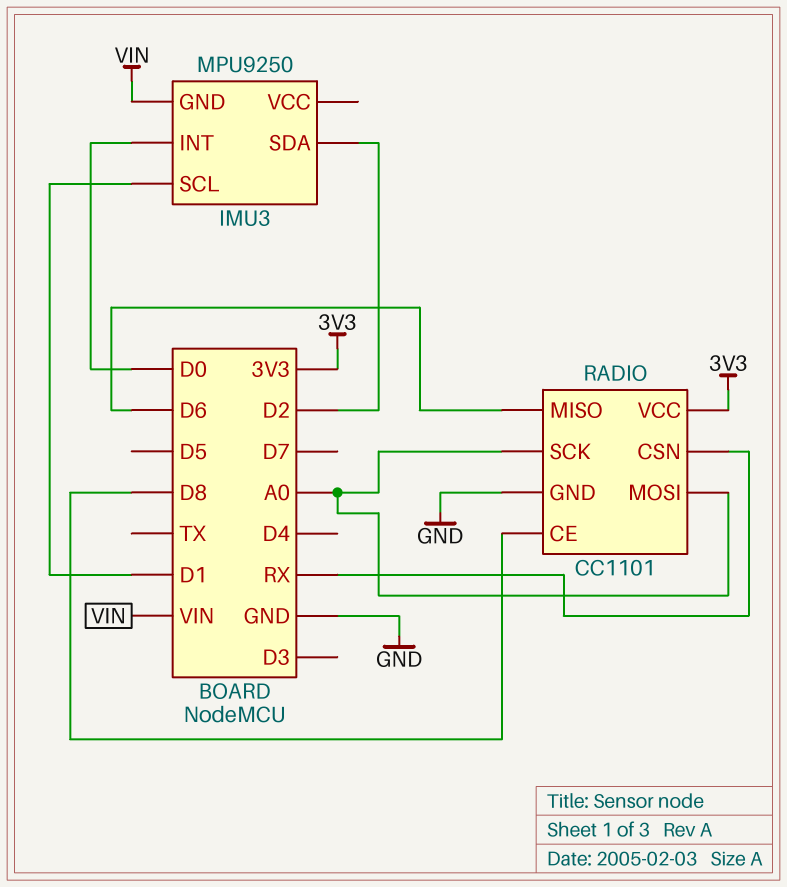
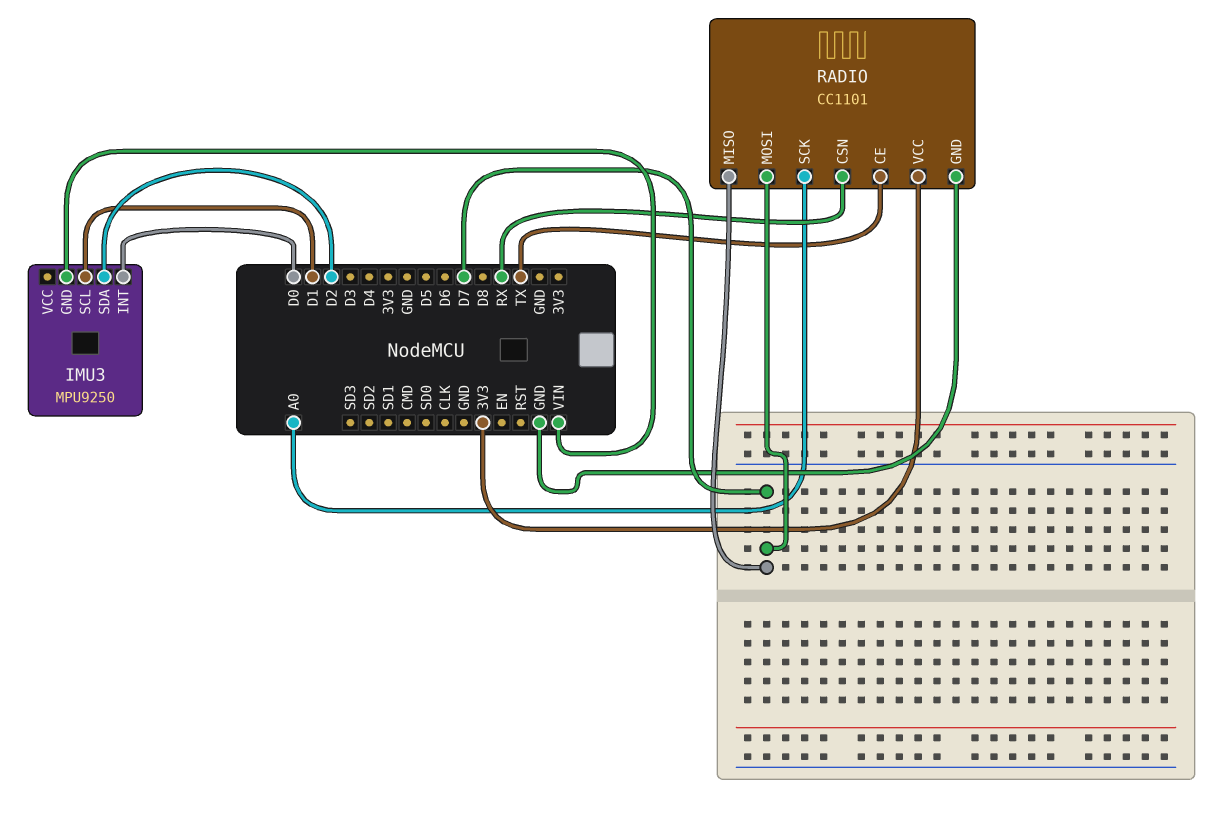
RADIO pin CE: D8 -> TX
RADIO pin MISO: D6 -> D7
RADIO pin MOSI: A0 -> D7

